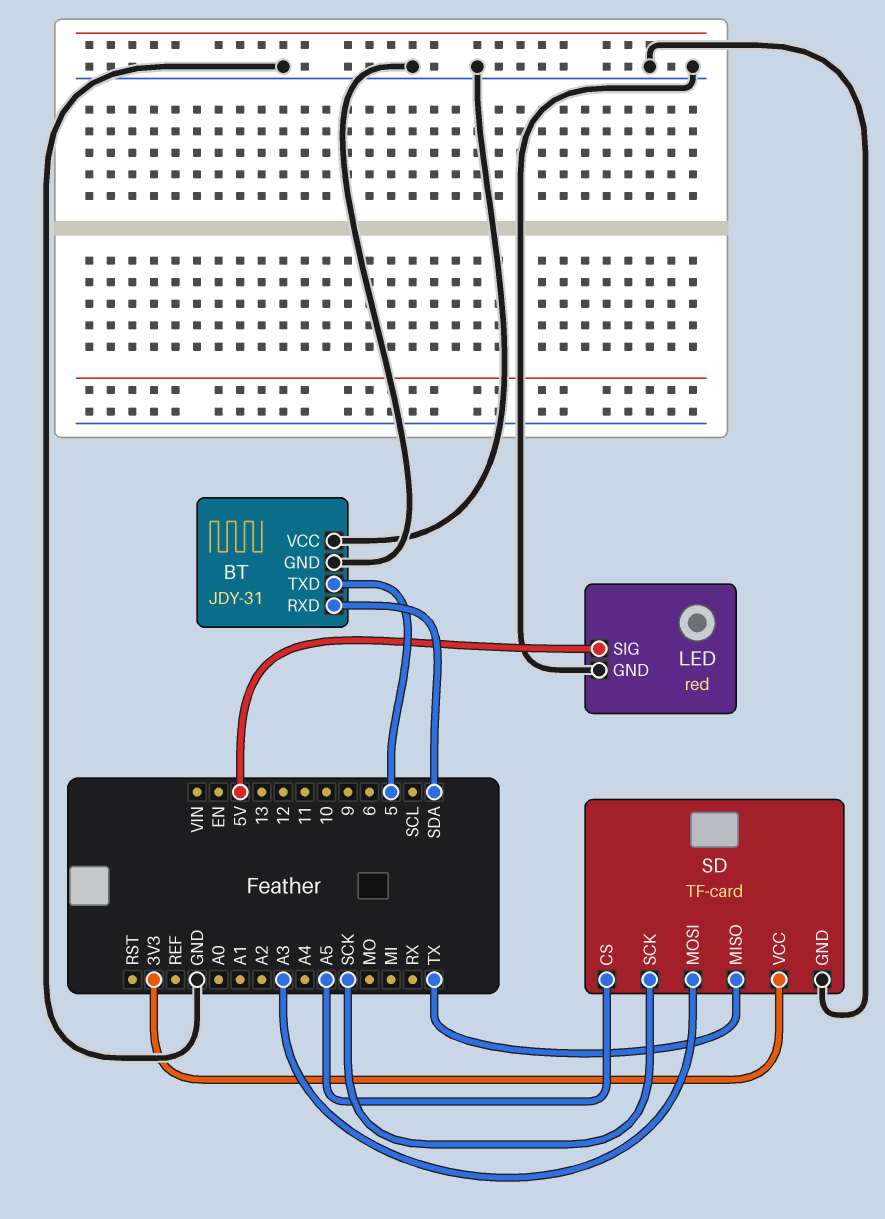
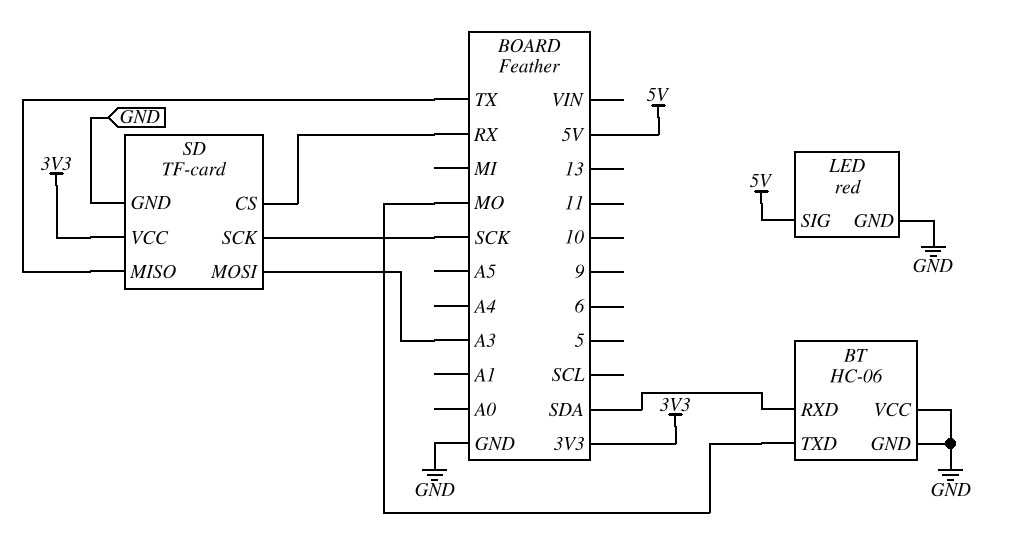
BT: JDY-31 -> HC-06
BT pin TXD: 5 -> MO
SD pin CS: A5 -> RX

